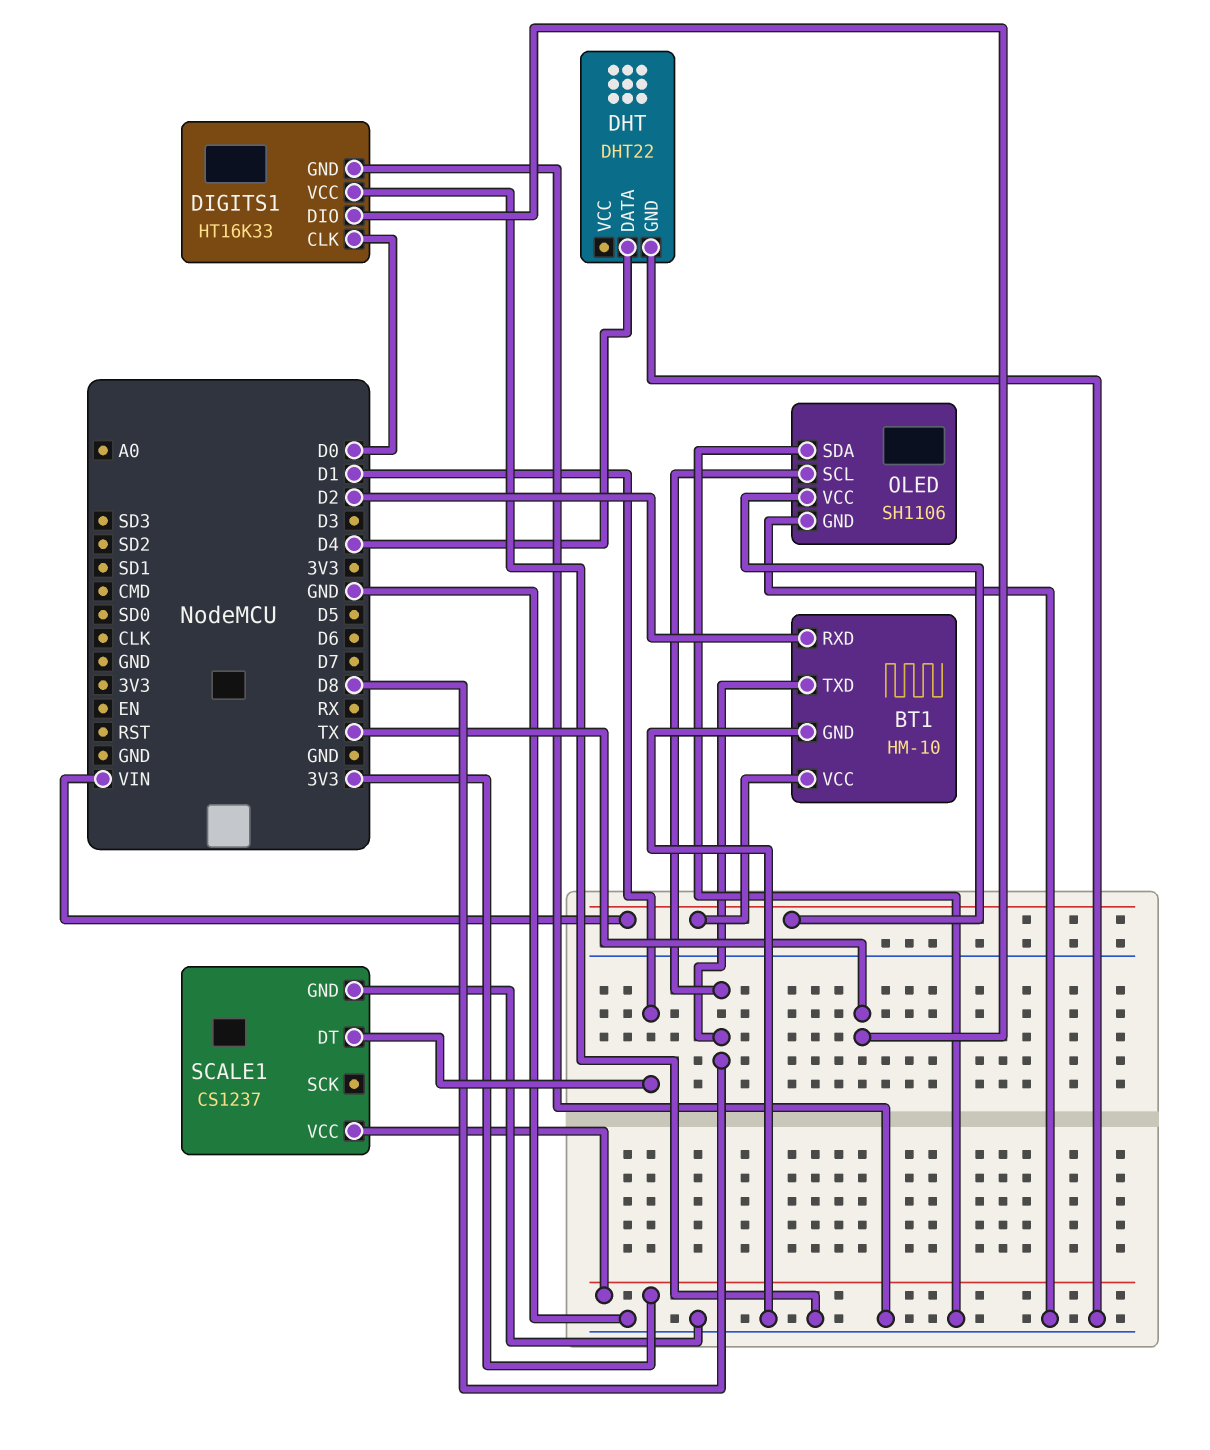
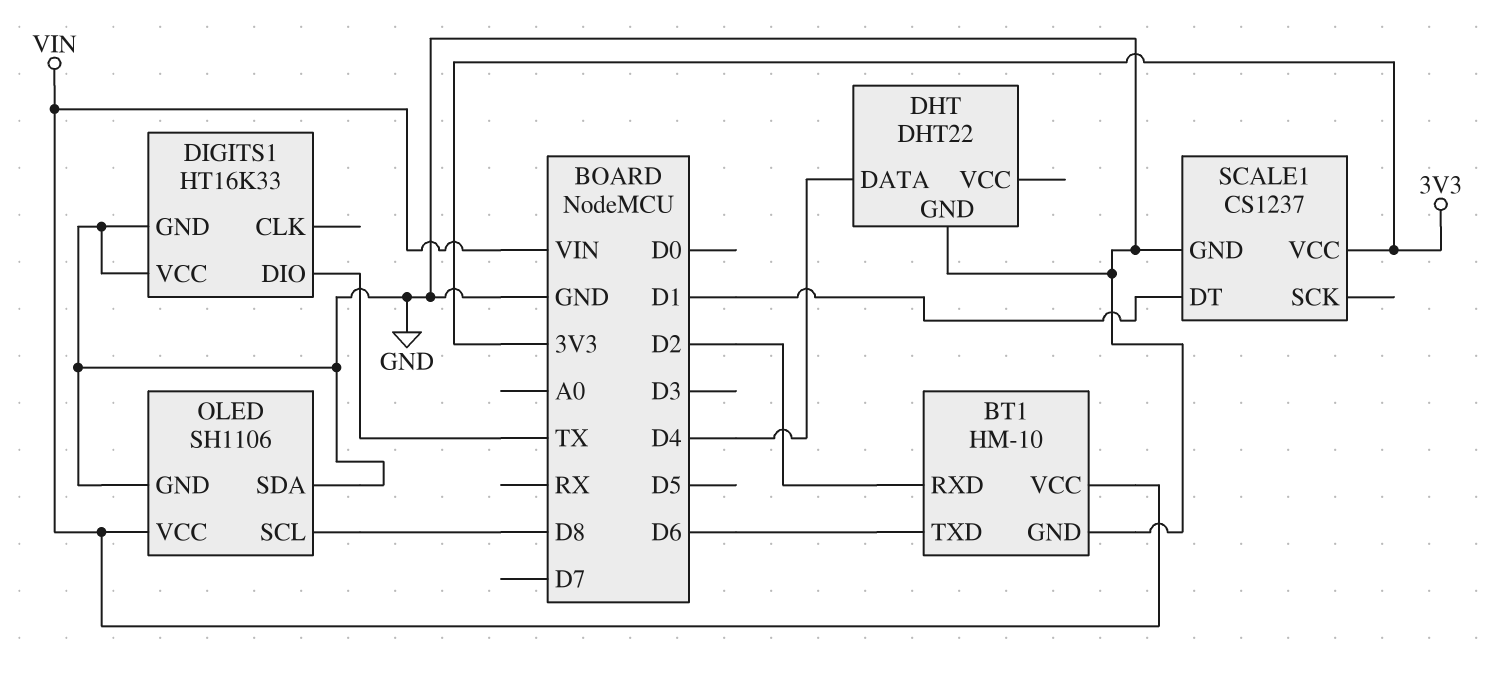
BT1 pin TXD: D8 -> D6
DIGITS1 pin CLK: D0 -> none

